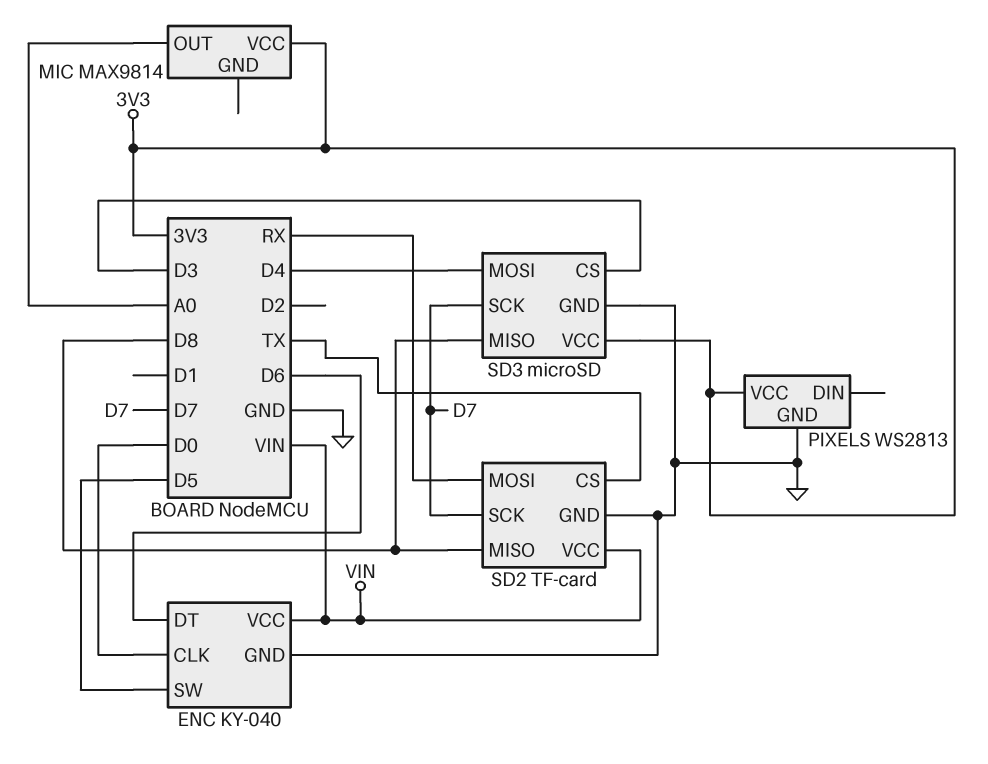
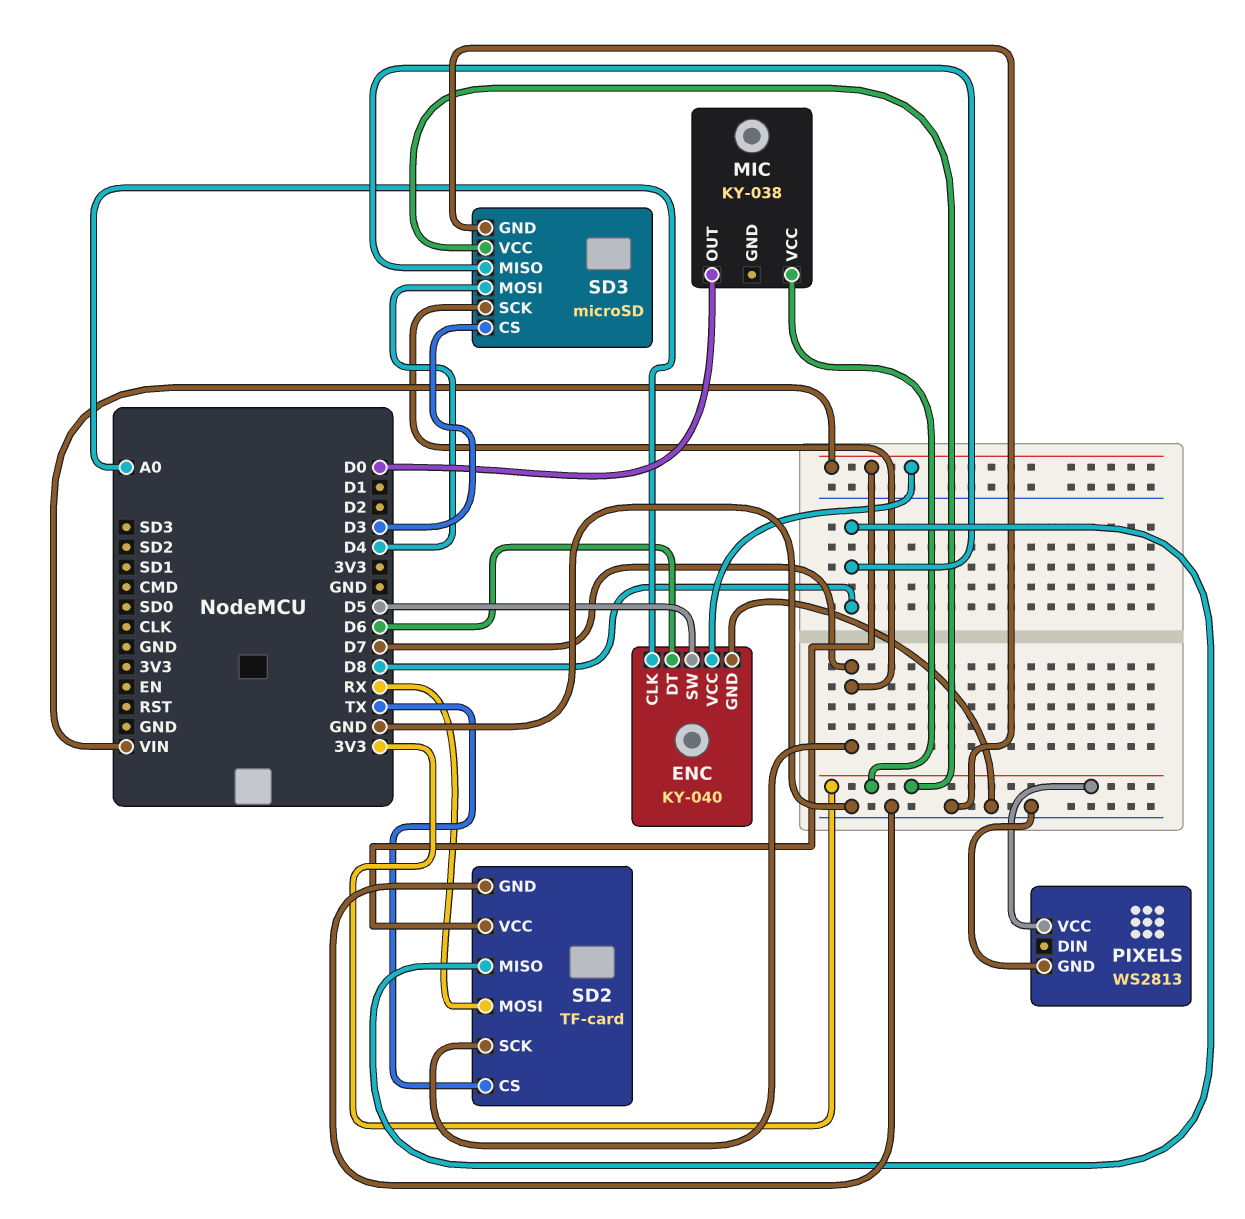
ENC pin CLK: D0 -> A0
MIC: MAX9814 -> KY-038
MIC pin OUT: A0 -> D0

